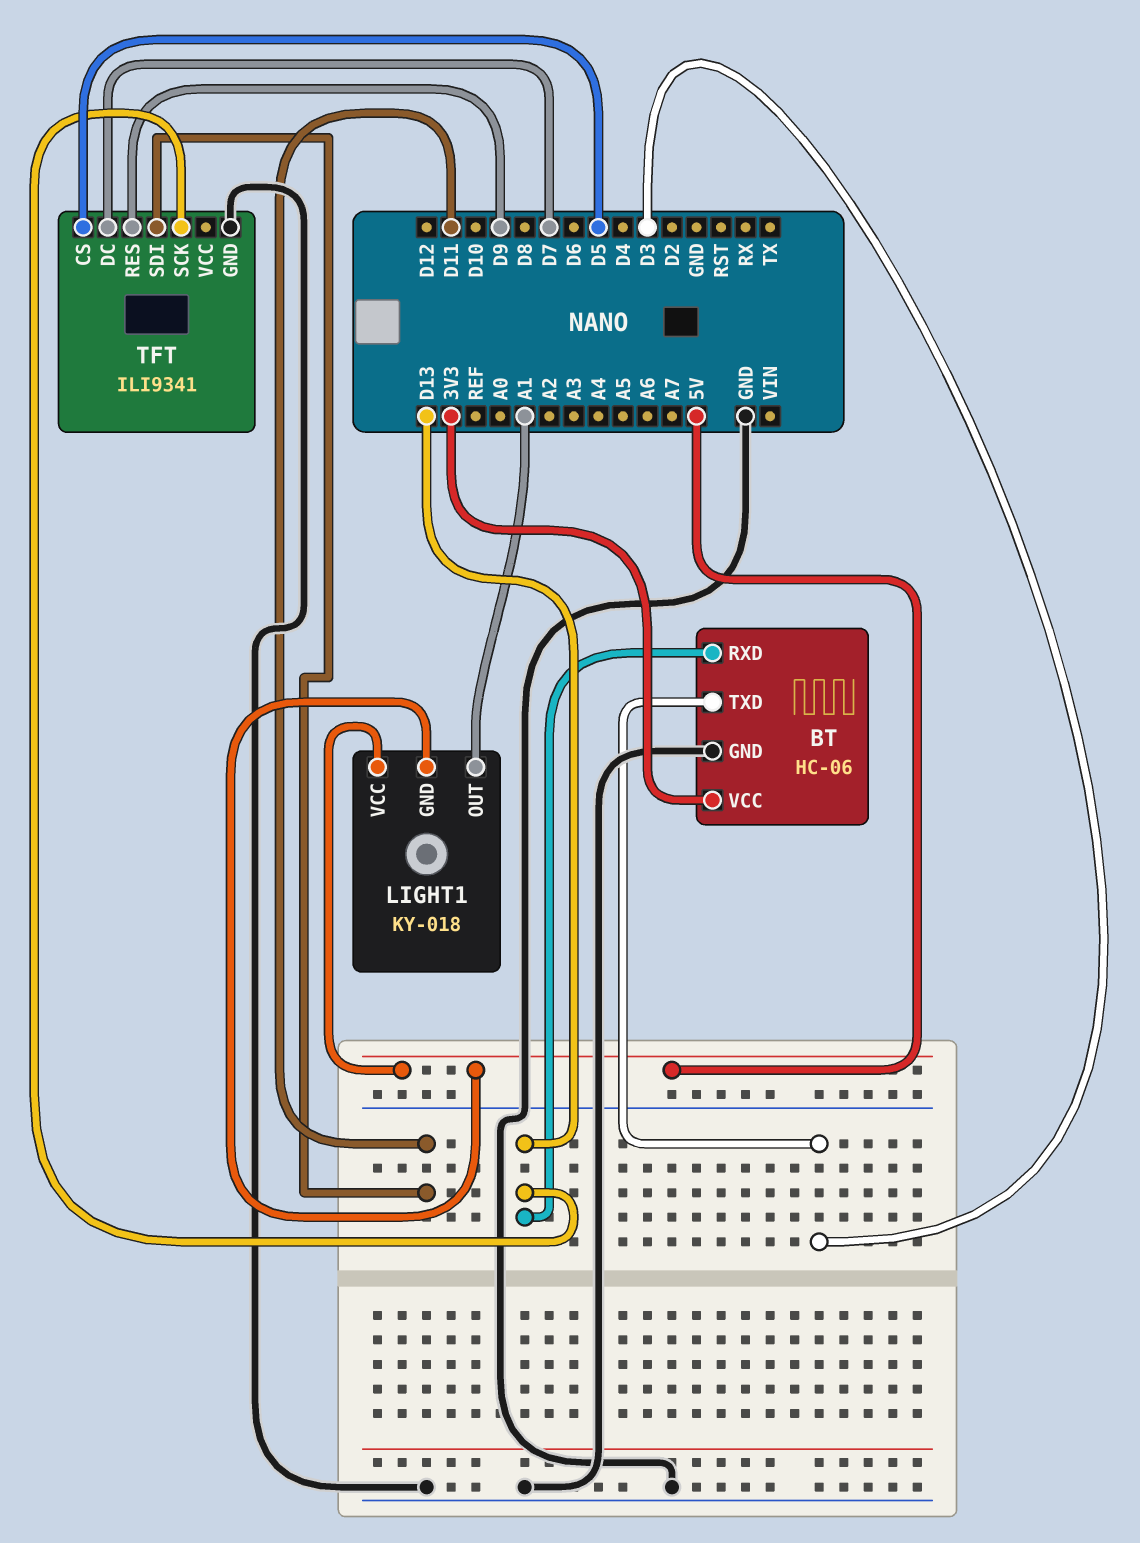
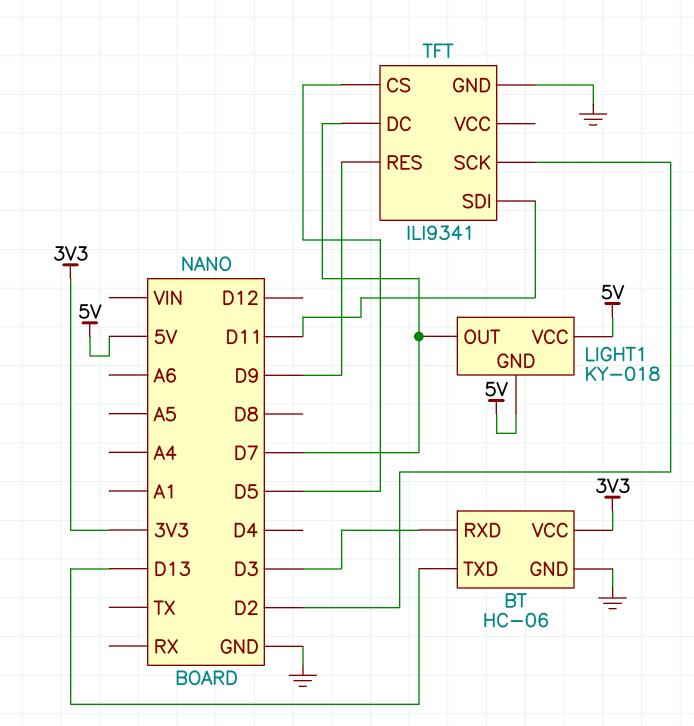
BT pin RXD: D13 -> D3
BT pin TXD: D3 -> D13
LIGHT1 pin OUT: A1 -> D7
TFT pin SCK: D13 -> D2

